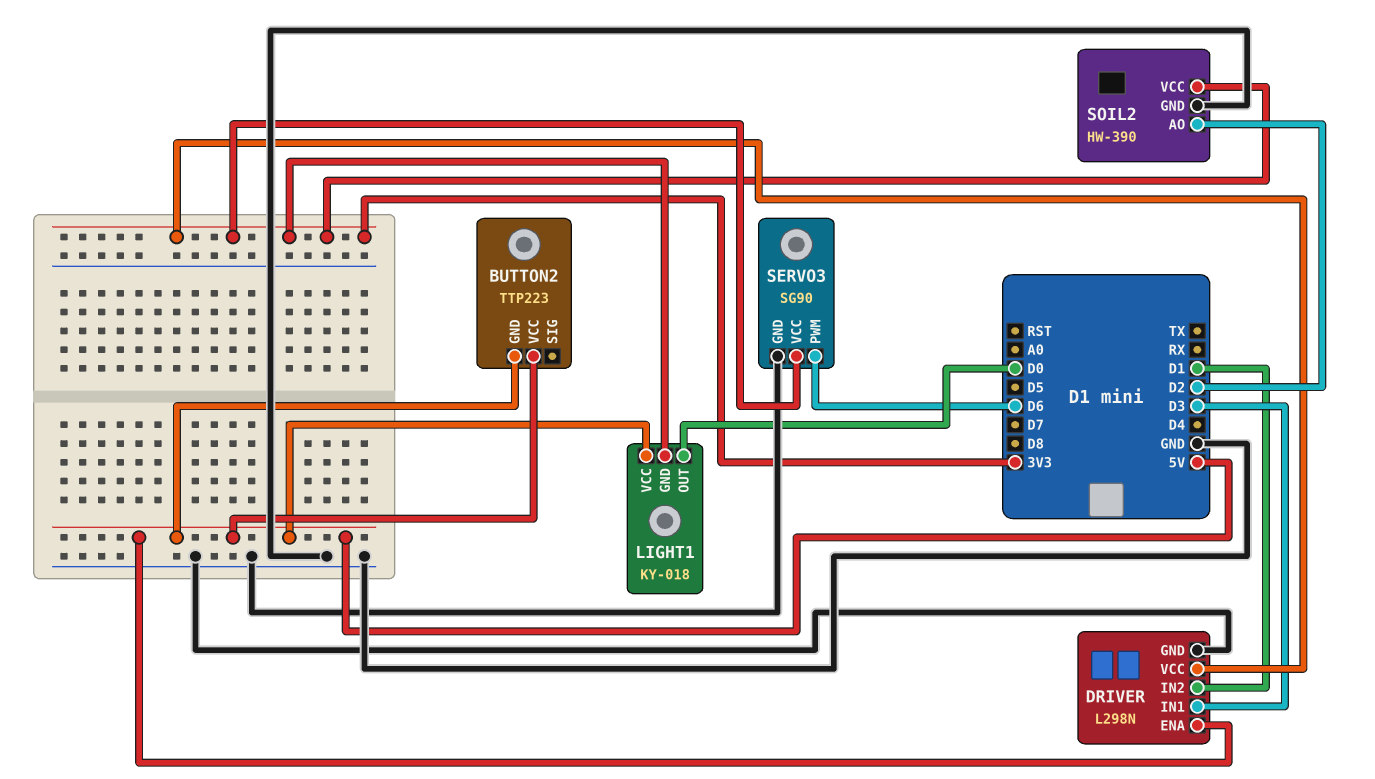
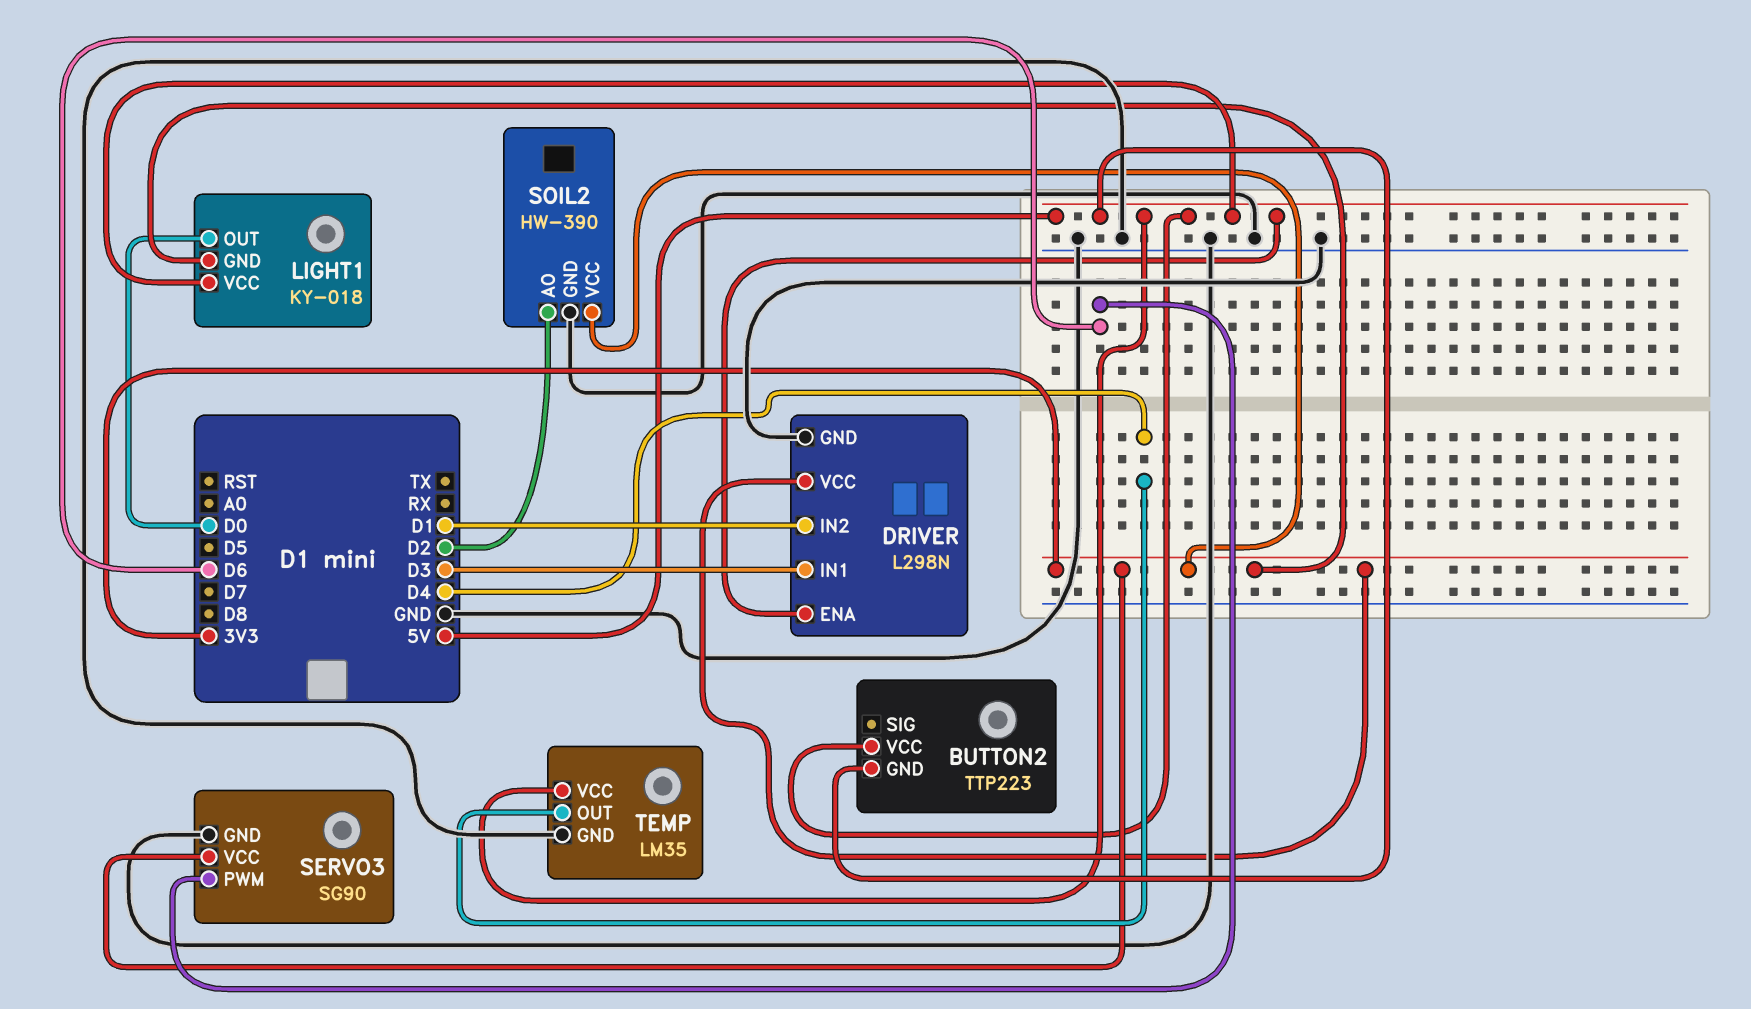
TEMP: none -> LM35
TEMP pin GND: none -> GND
TEMP pin OUT: none -> D4
TEMP pin VCC: none -> 5V

